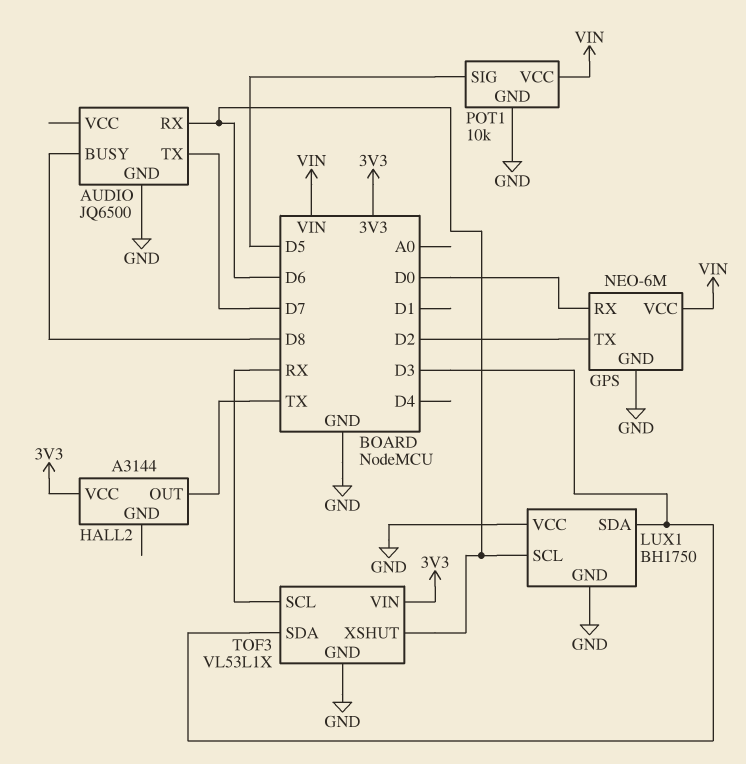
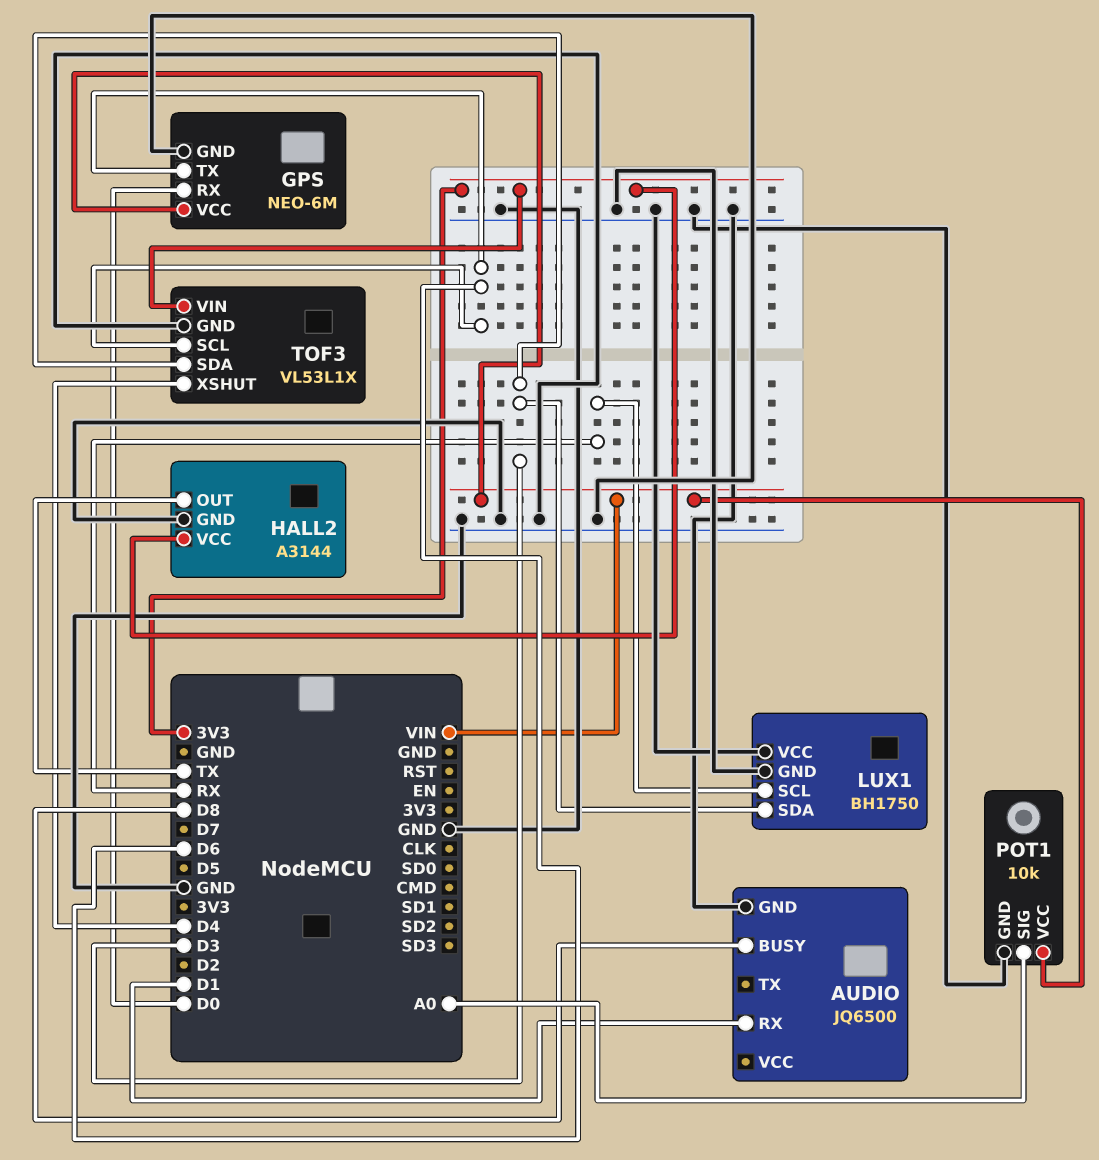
AUDIO pin RX: D6 -> D1
AUDIO pin TX: D7 -> none
GPS pin TX: D2 -> D6
HALL2 pin GND: none -> GND
LUX1 pin SCL: D6 -> RX
POT1 pin SIG: D5 -> A0
TOF3 pin SCL: RX -> D6
TOF3 pin XSHUT: D6 -> D4

